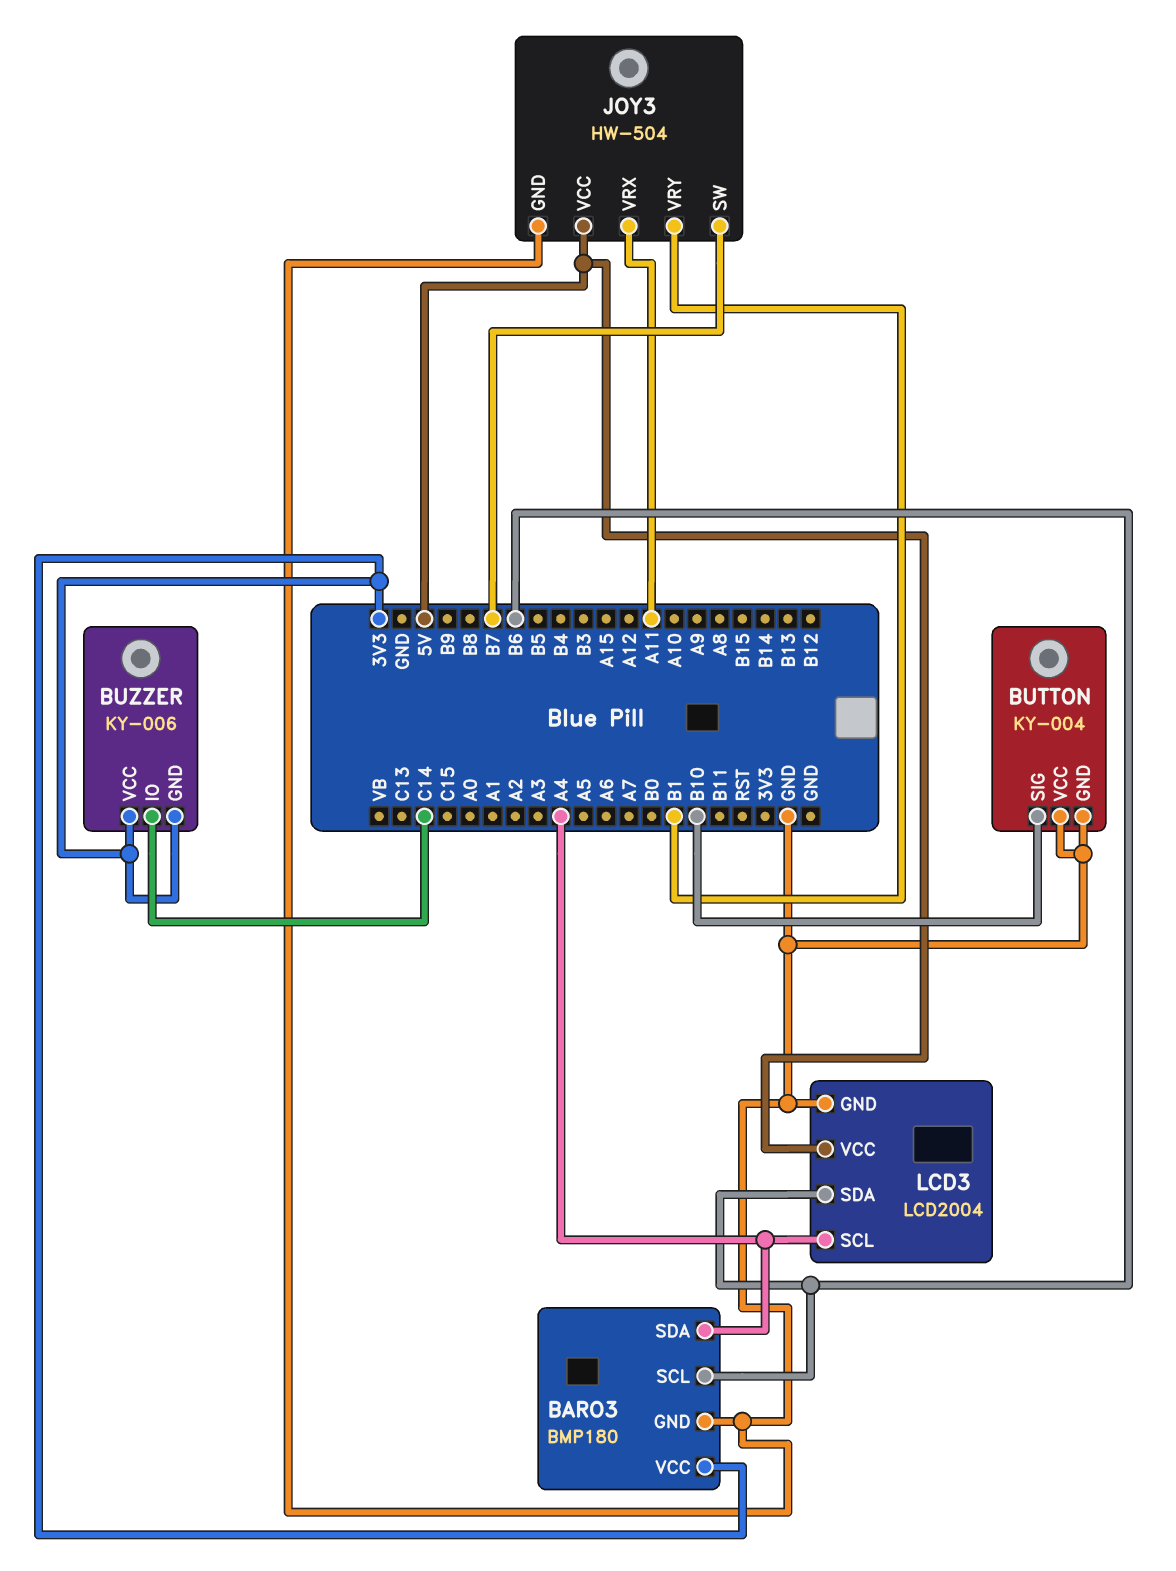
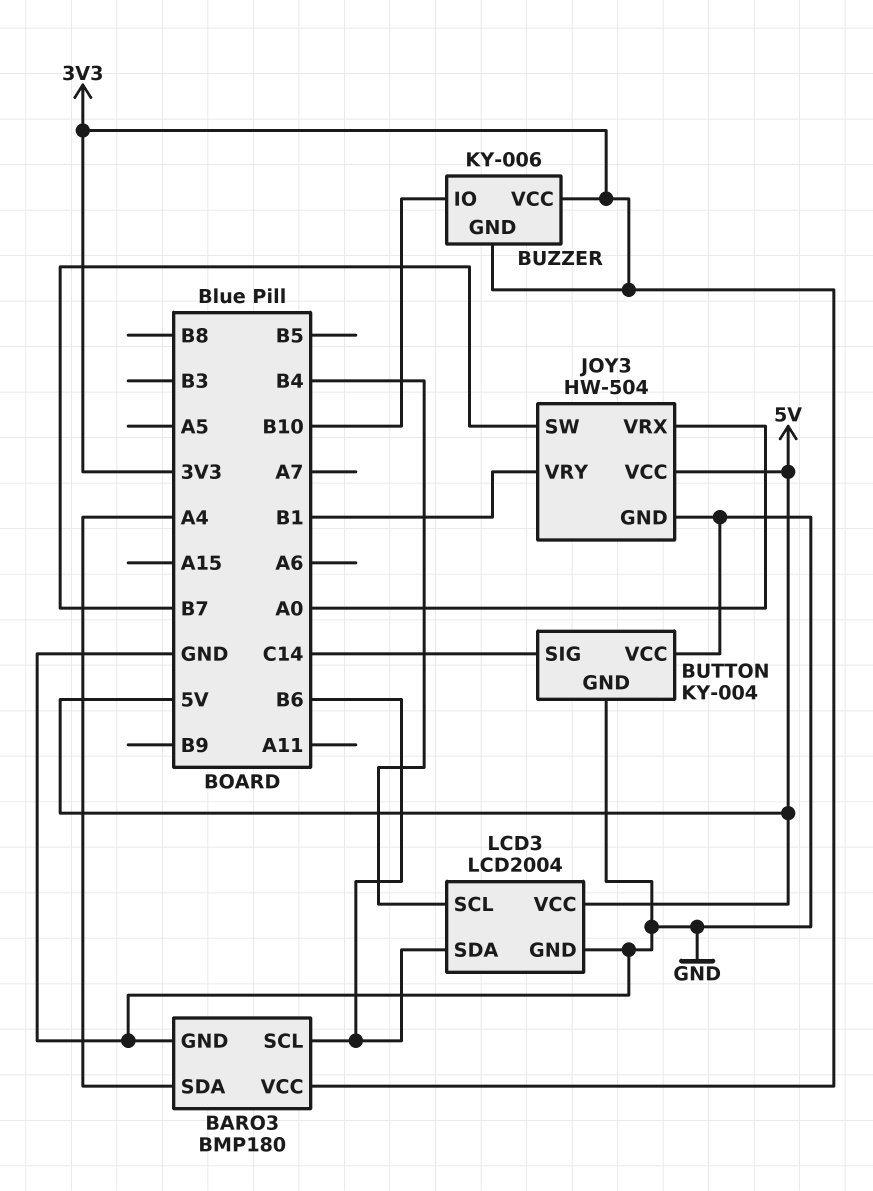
BUTTON pin SIG: B10 -> C14
BUZZER pin IO: C14 -> B10
JOY3 pin VRX: A11 -> A0
LCD3 pin SCL: A4 -> B4

